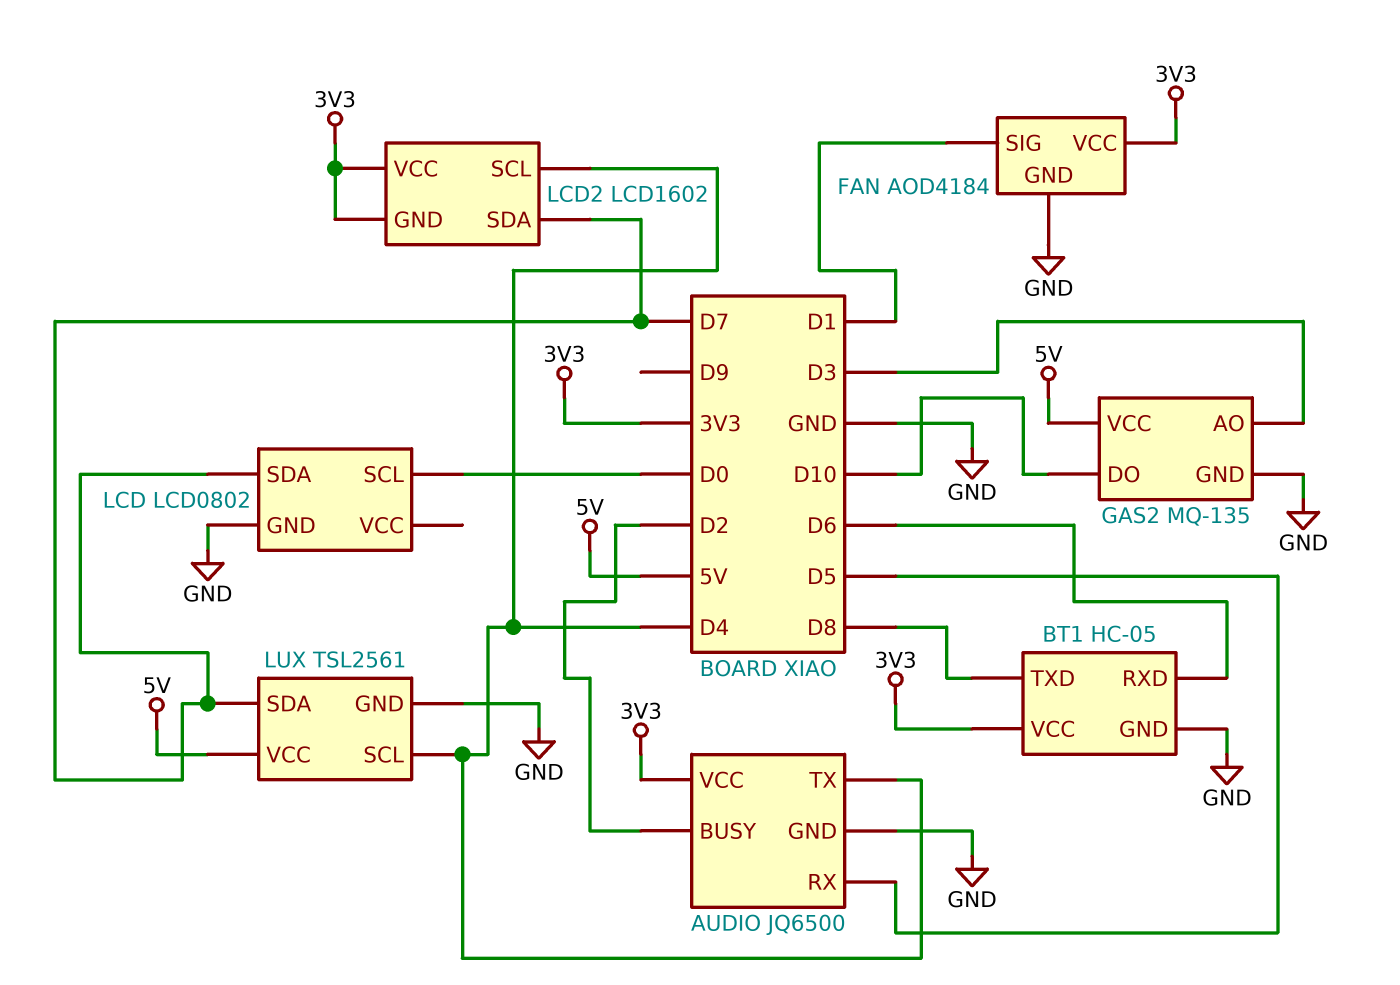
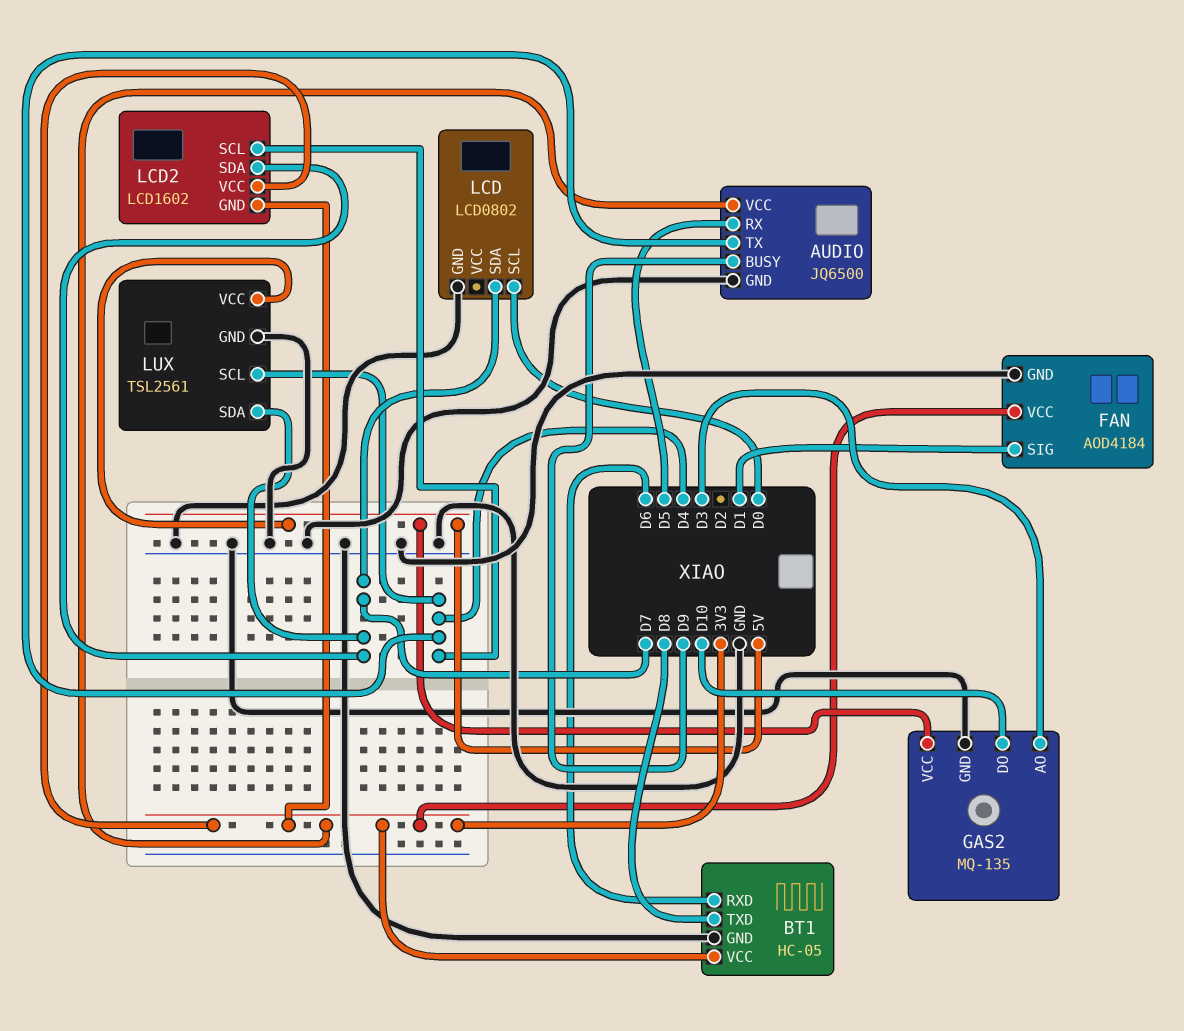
AUDIO pin BUSY: D2 -> D9

